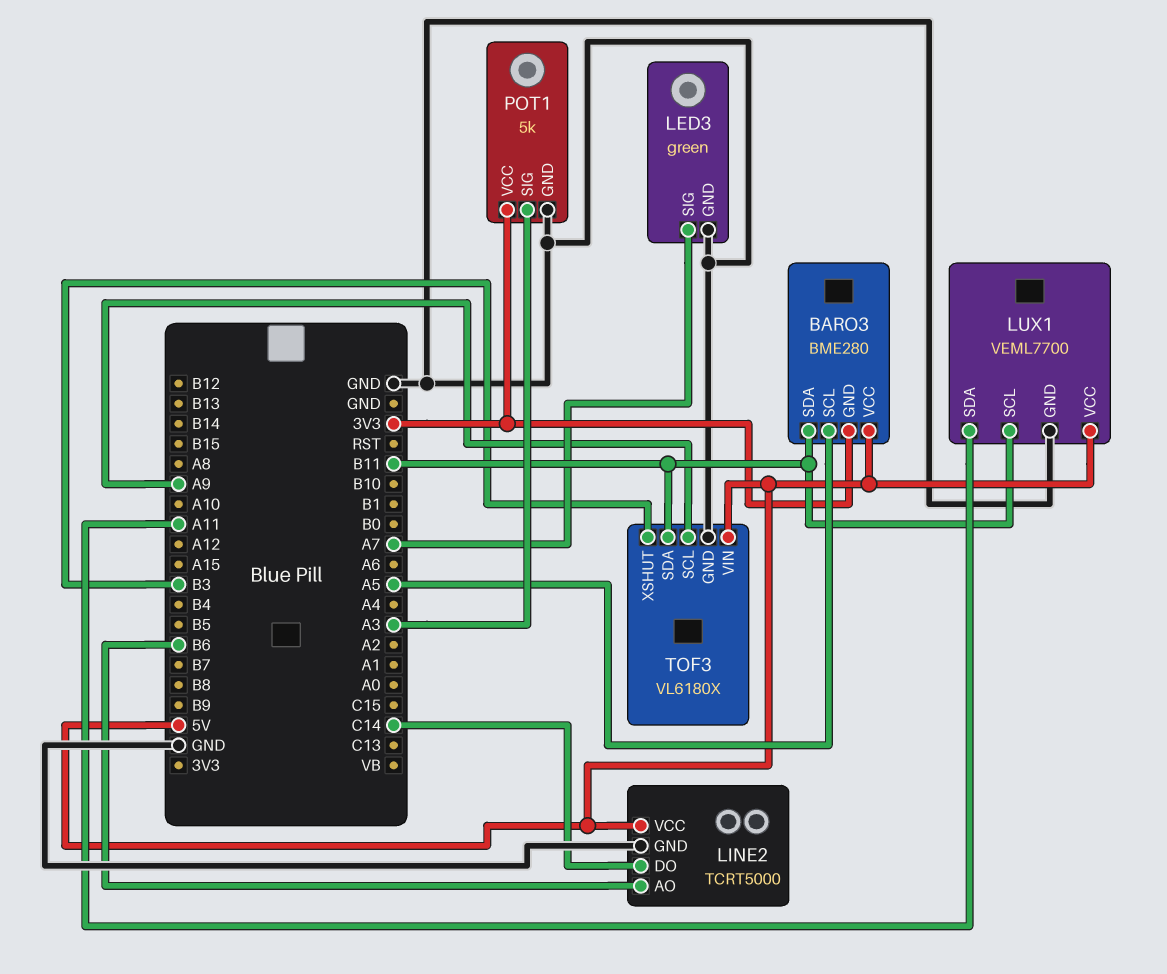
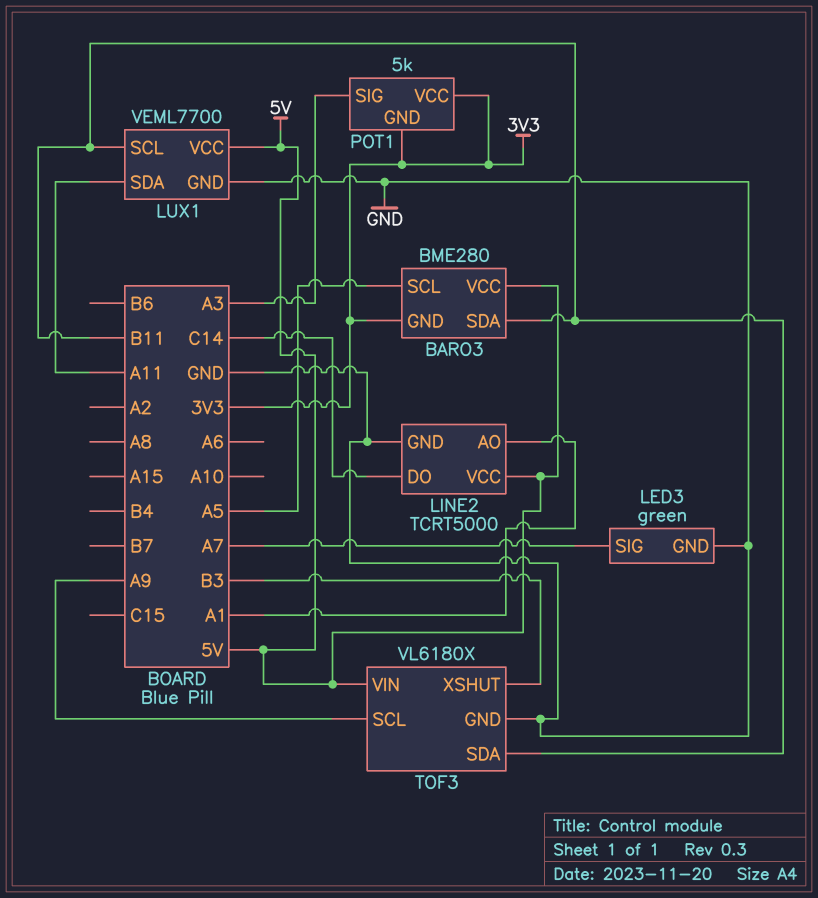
LINE2 pin AO: B6 -> A1
POT1 pin GND: GND -> 3V3

